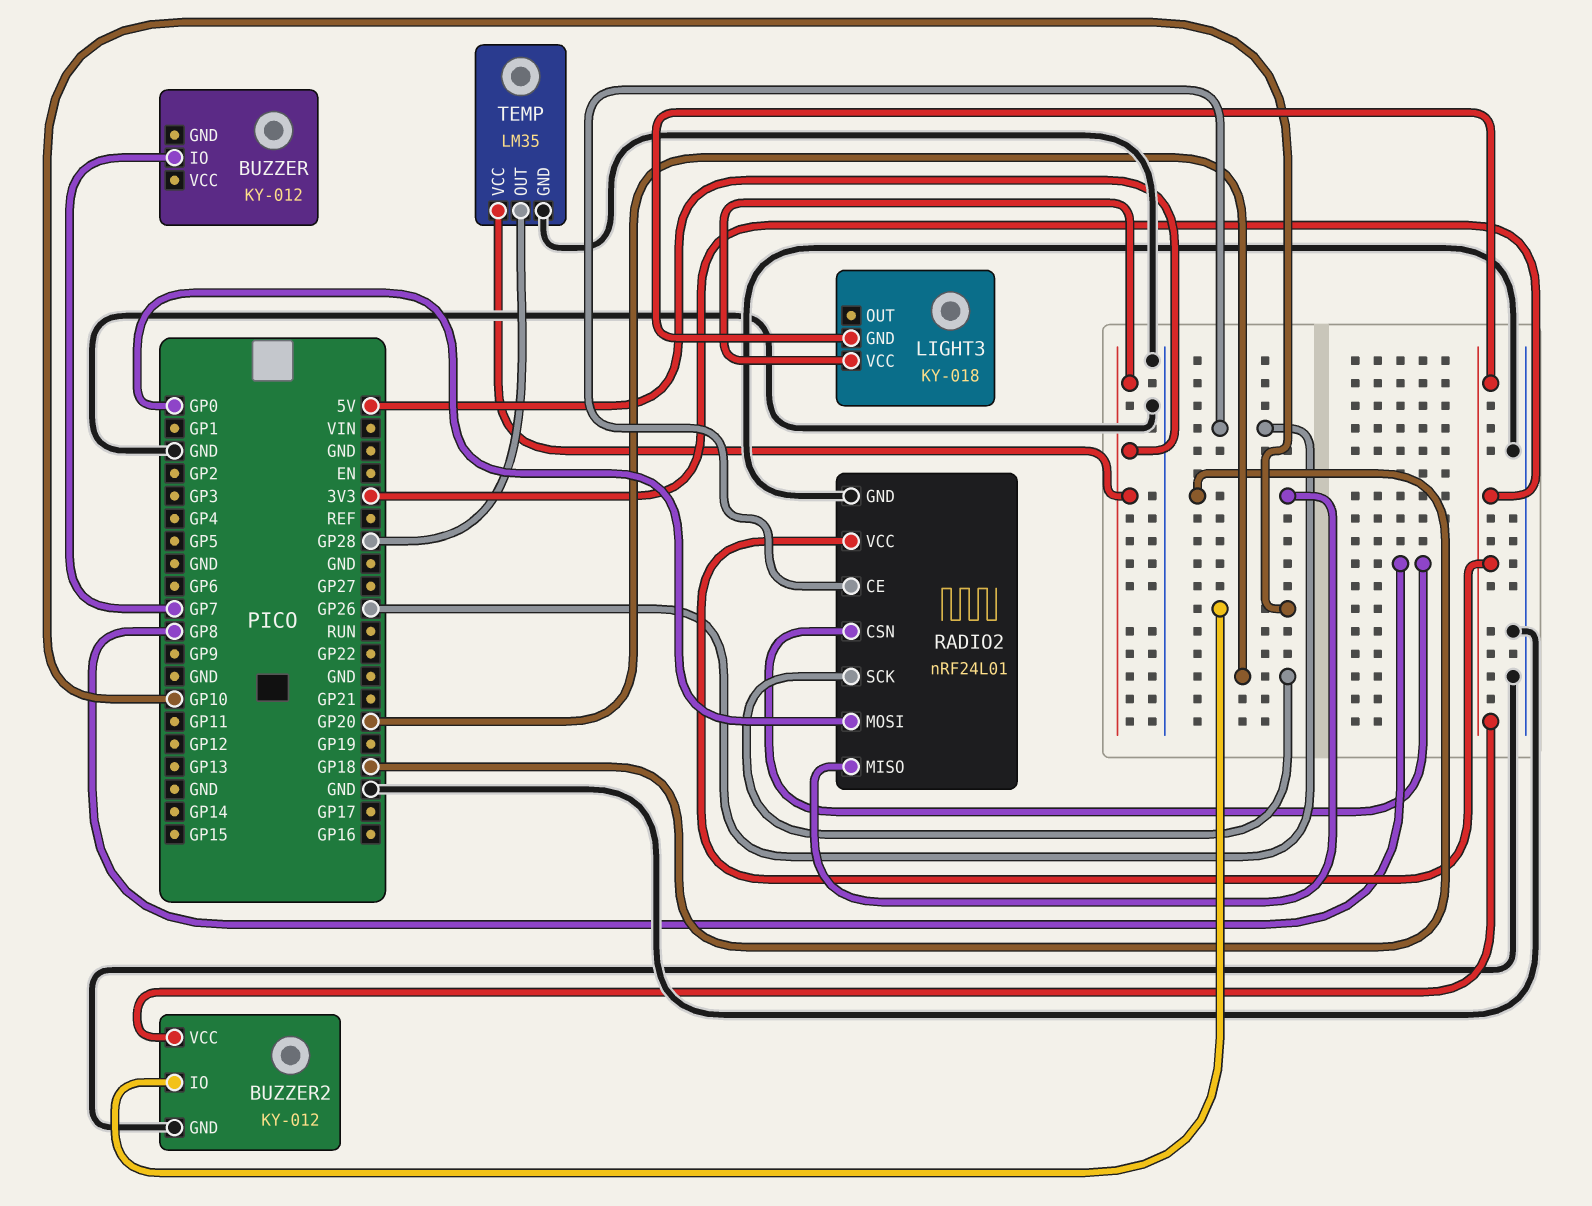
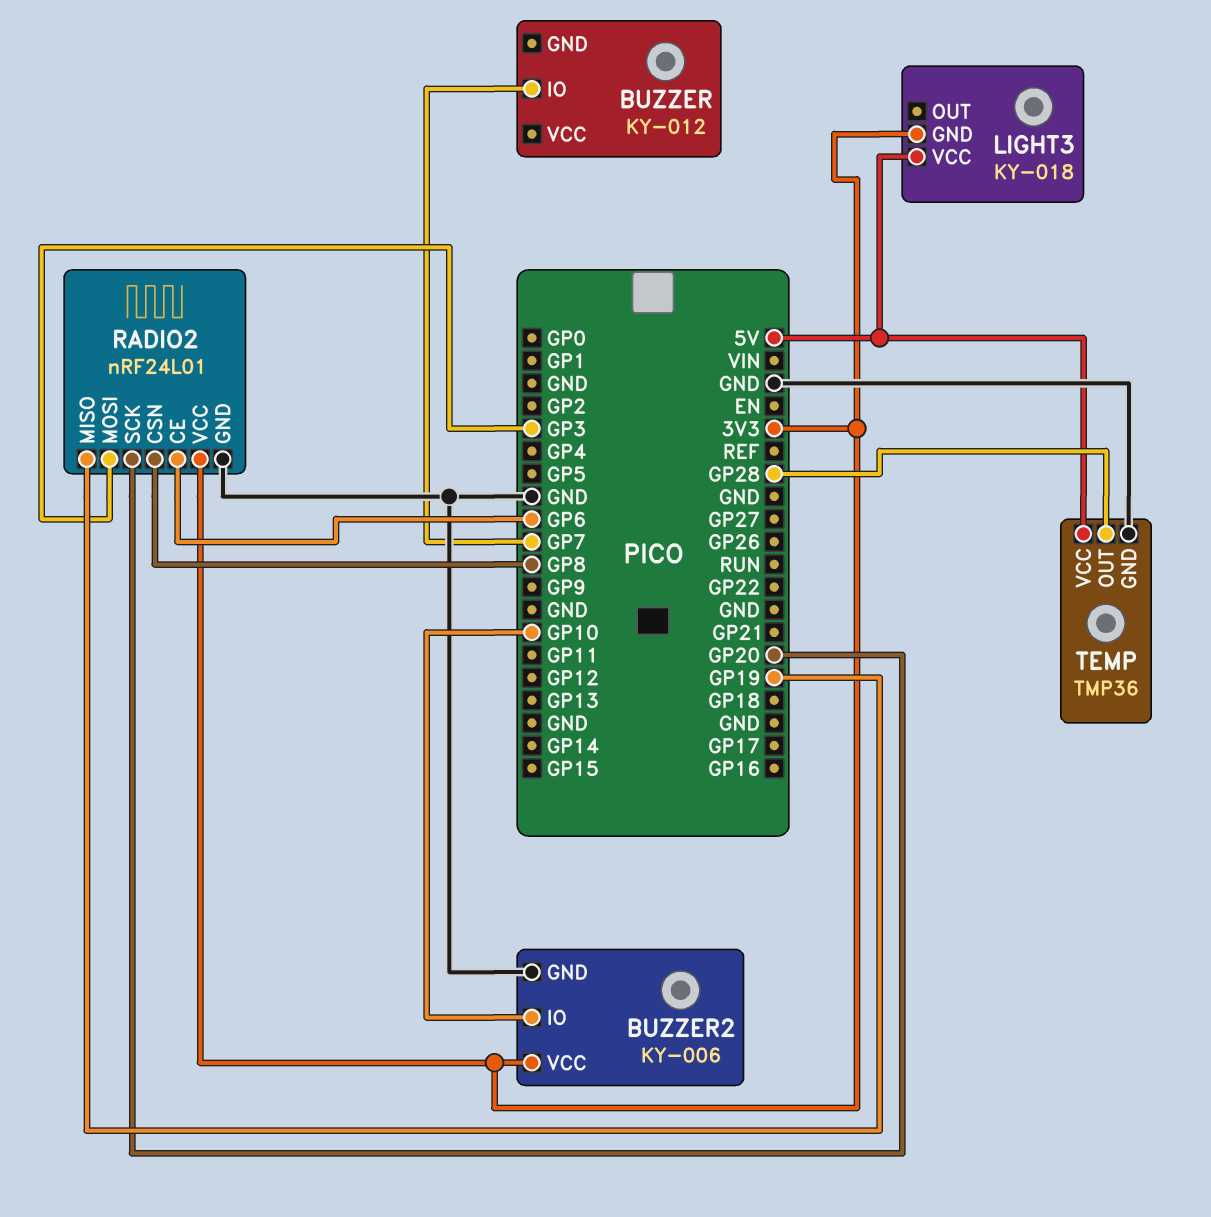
BUZZER2: KY-012 -> KY-006
RADIO2 pin CE: GP26 -> GP6
RADIO2 pin MISO: GP18 -> GP19
RADIO2 pin MOSI: GP0 -> GP3
TEMP: LM35 -> TMP36

